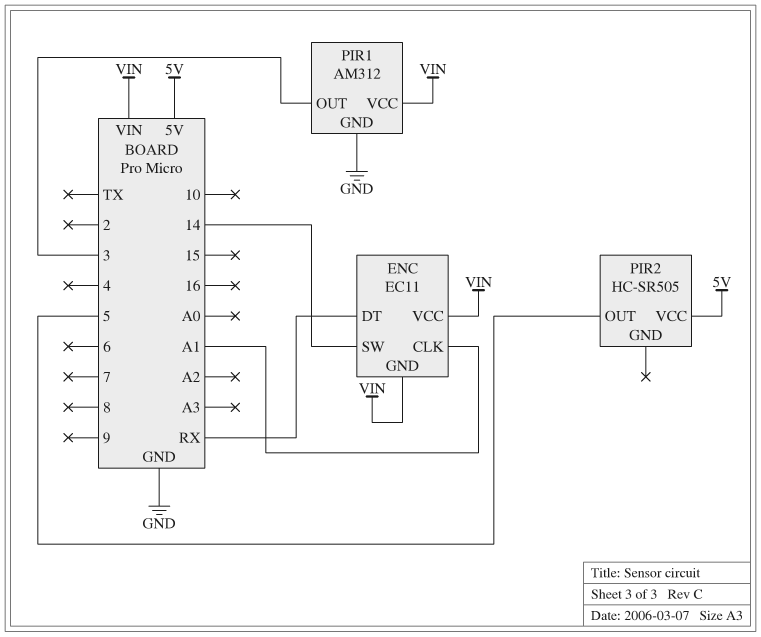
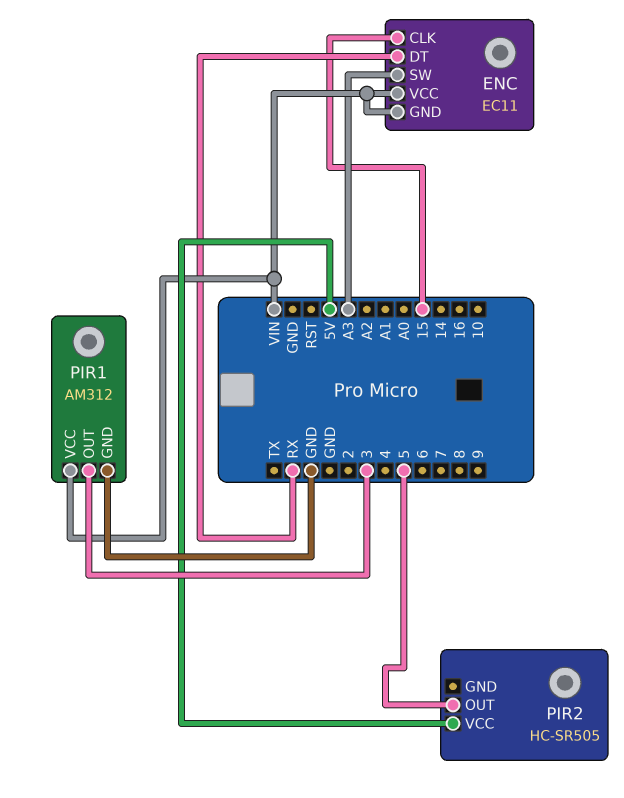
ENC pin CLK: A1 -> 15
ENC pin SW: 14 -> A3

